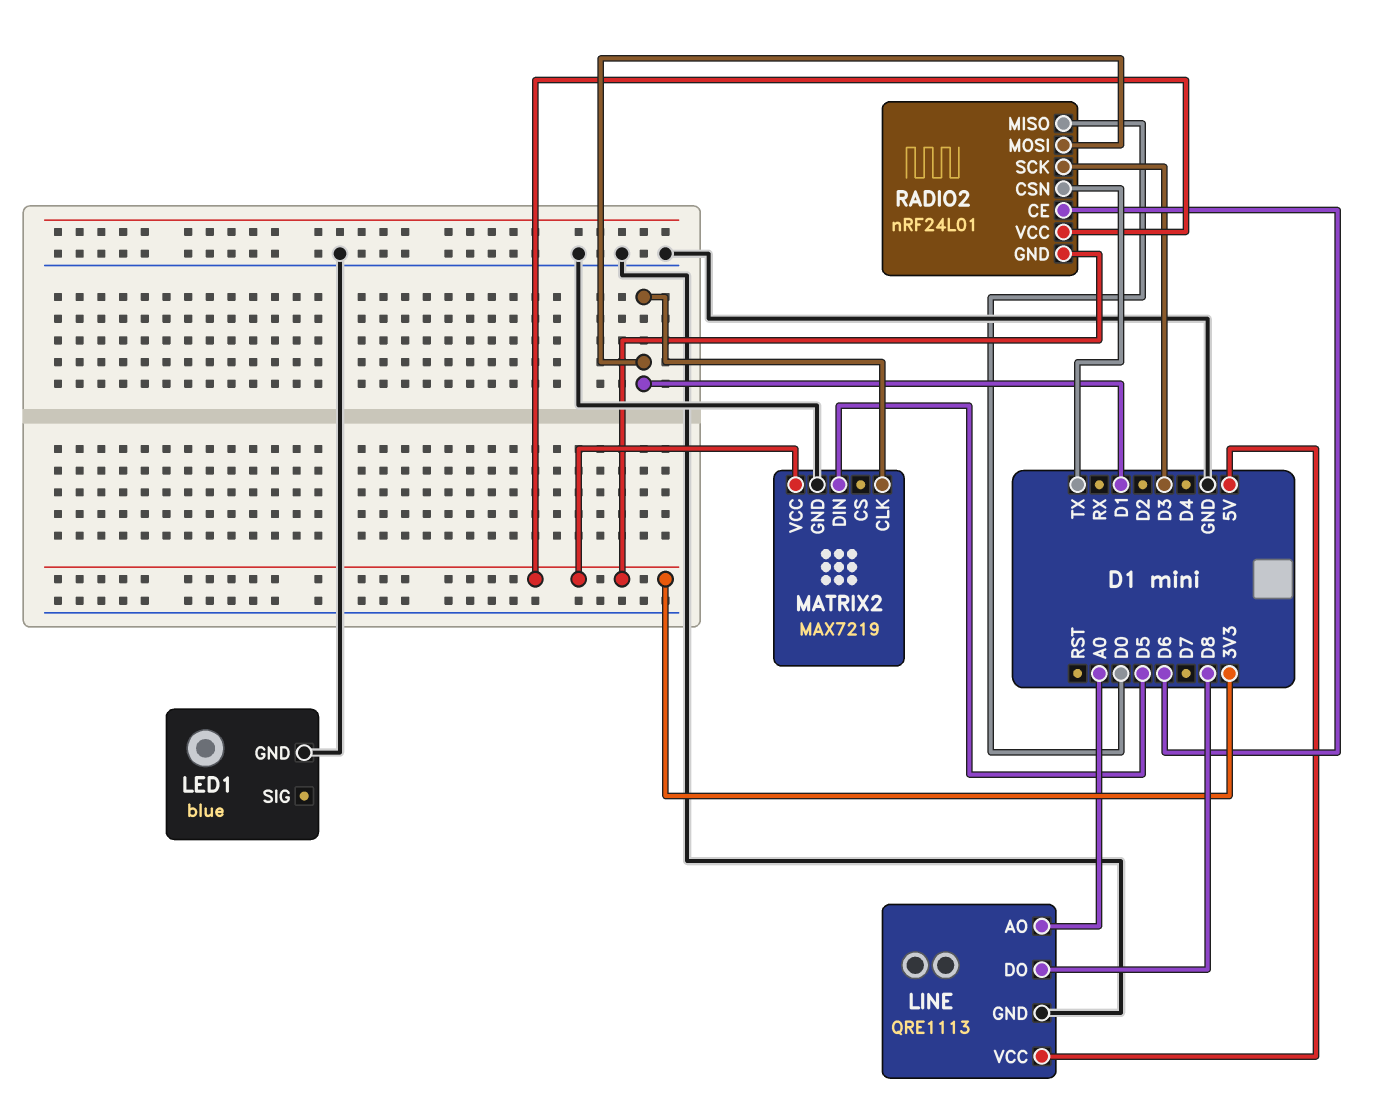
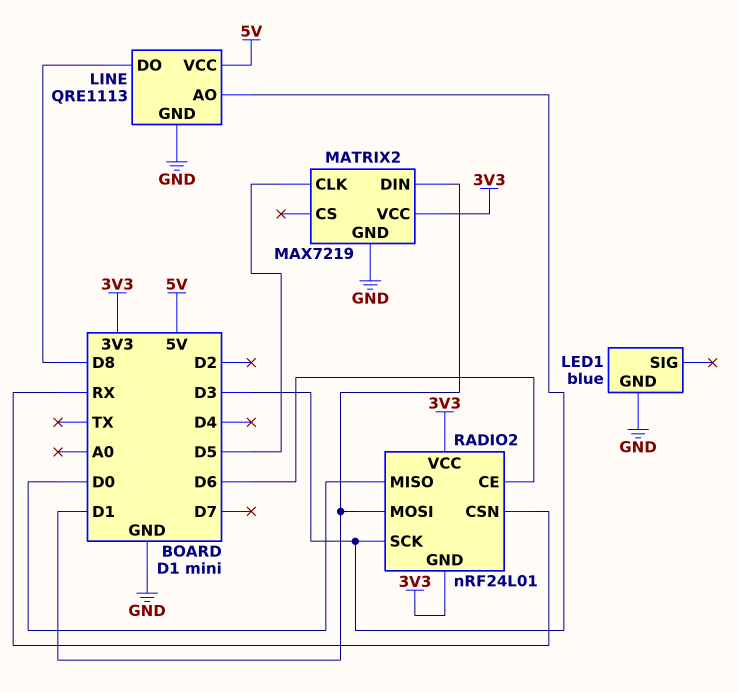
LINE pin AO: A0 -> D3
MATRIX2 pin CLK: D1 -> D5
MATRIX2 pin DIN: D5 -> D1
RADIO2 pin CSN: TX -> RX

